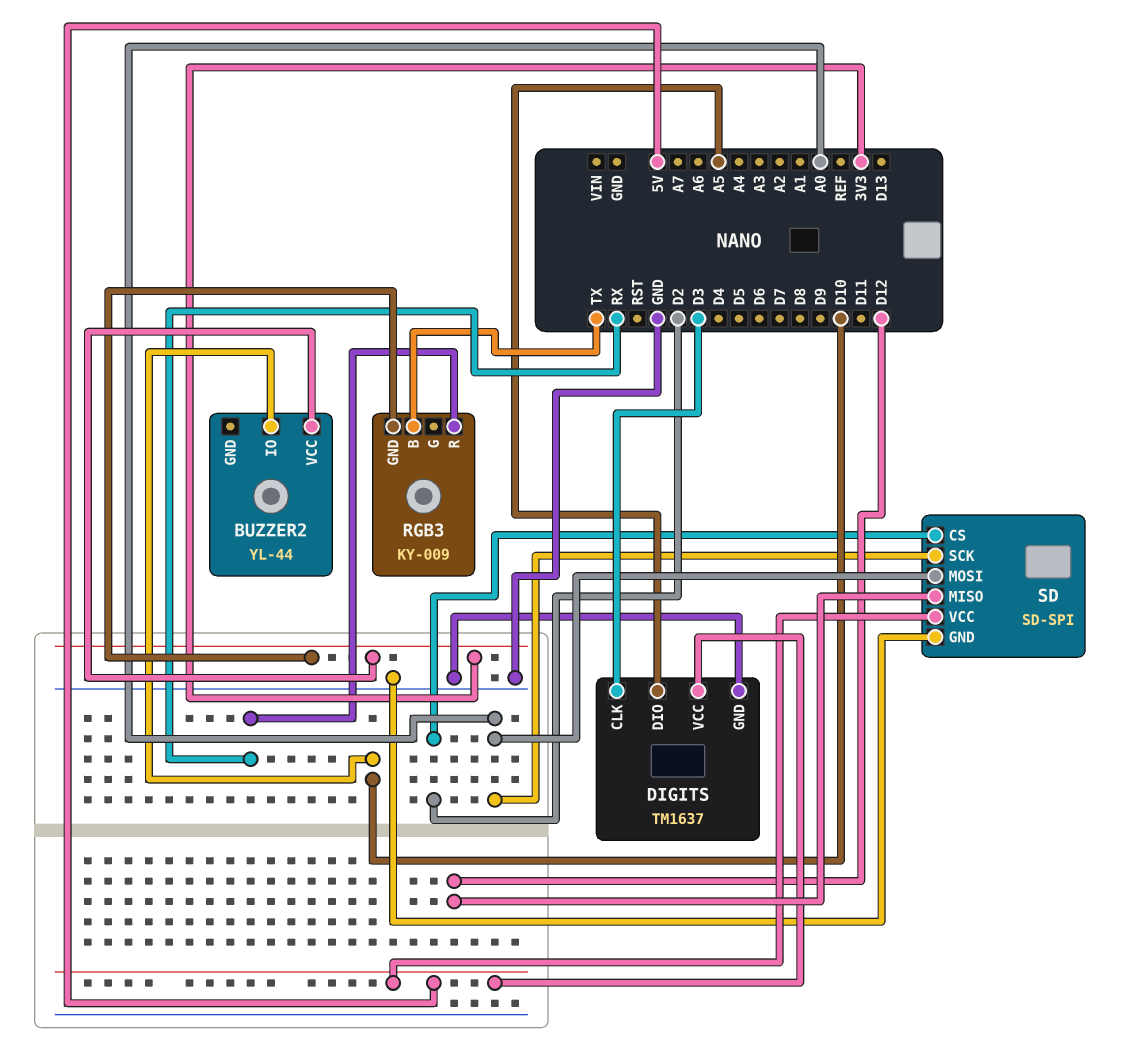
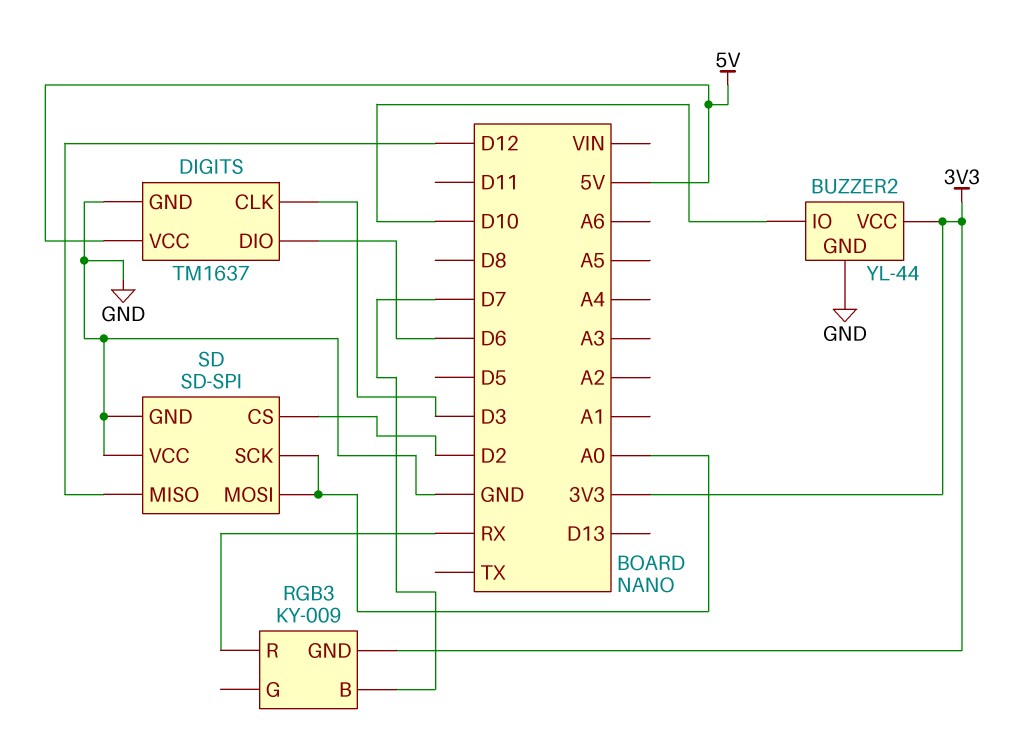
BUZZER2 pin GND: none -> GND
DIGITS pin DIO: A5 -> D6
RGB3 pin B: TX -> D7
SD pin VCC: 5V -> GND

